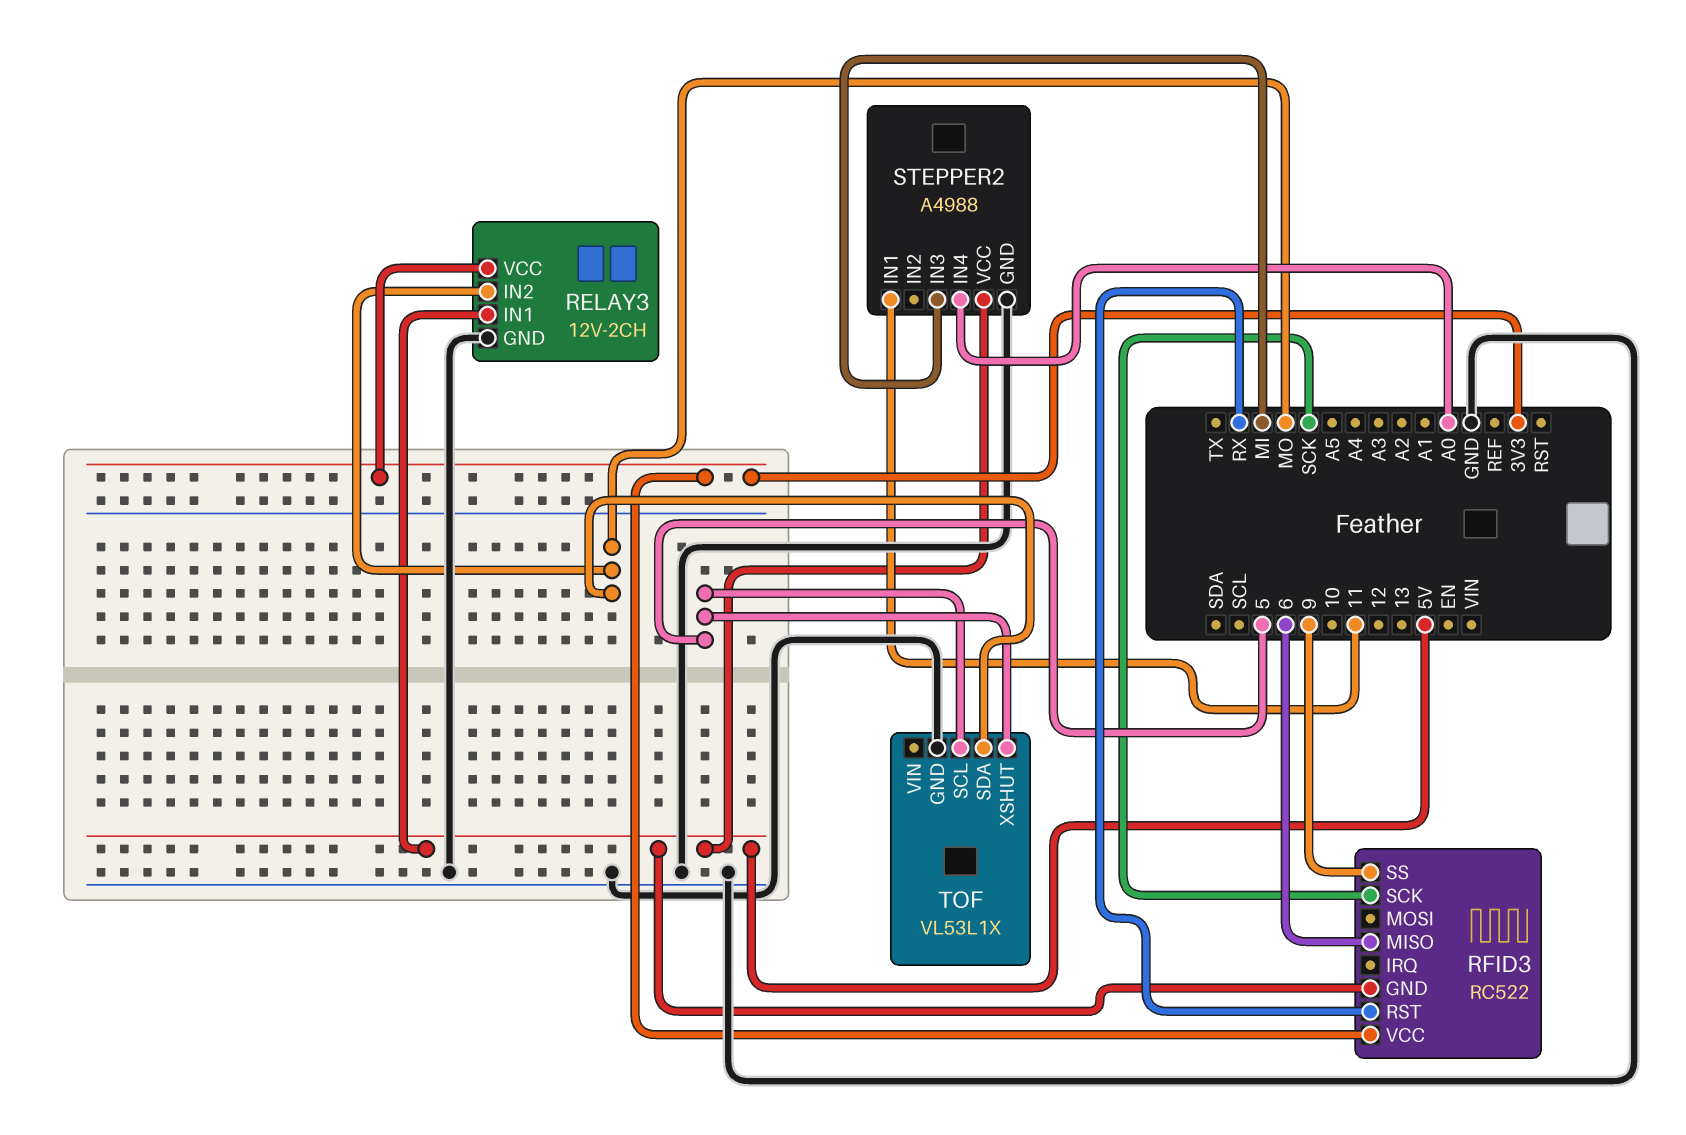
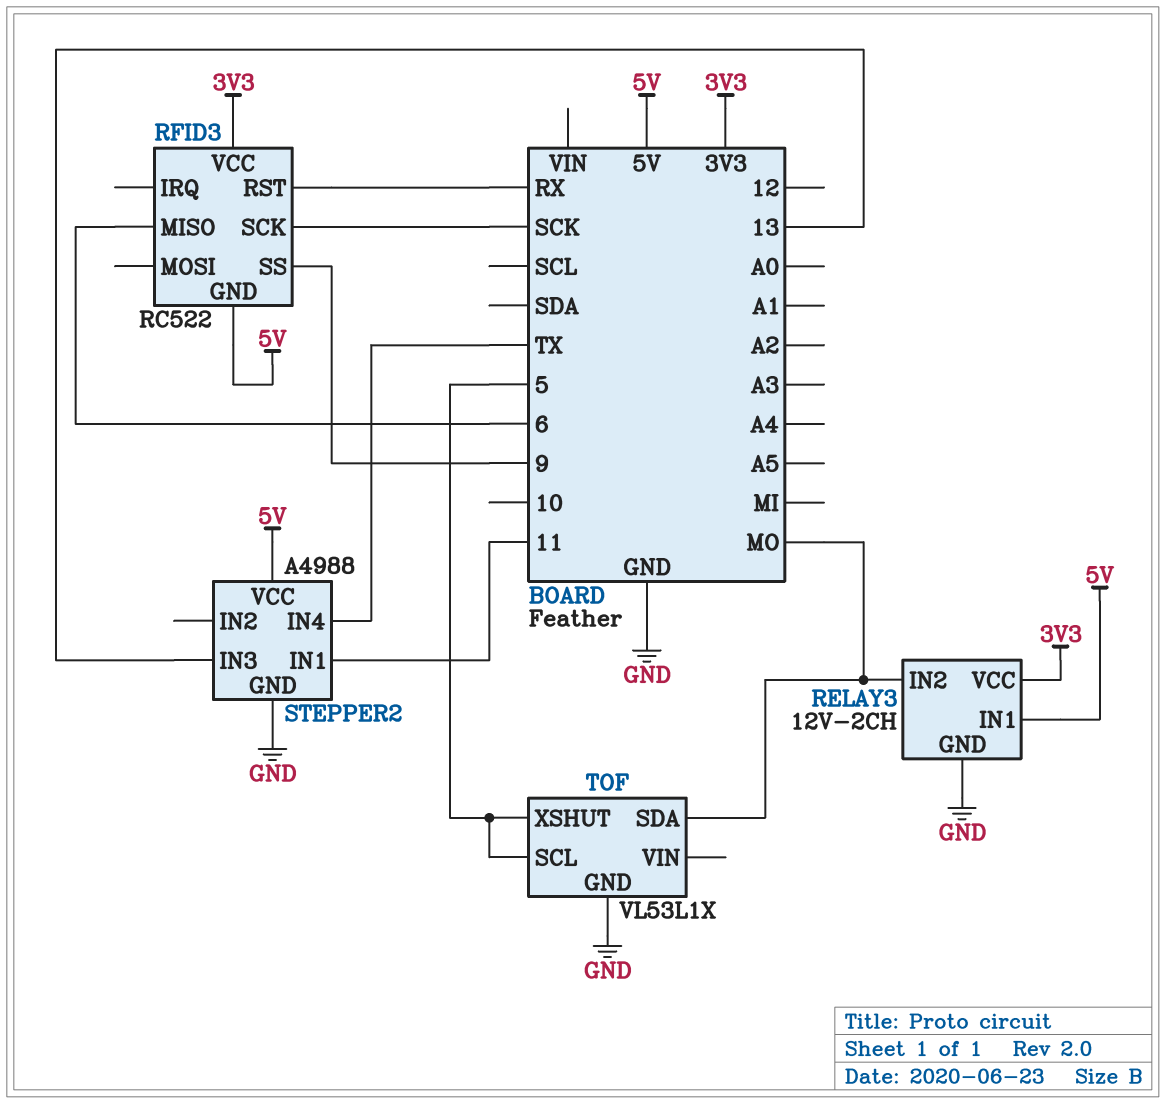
STEPPER2 pin IN3: MI -> 13
STEPPER2 pin IN4: A0 -> TX

